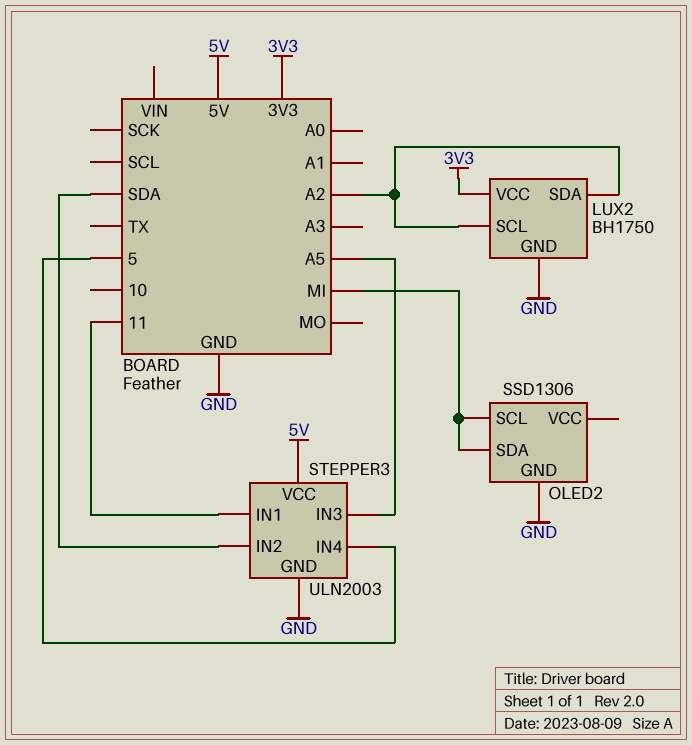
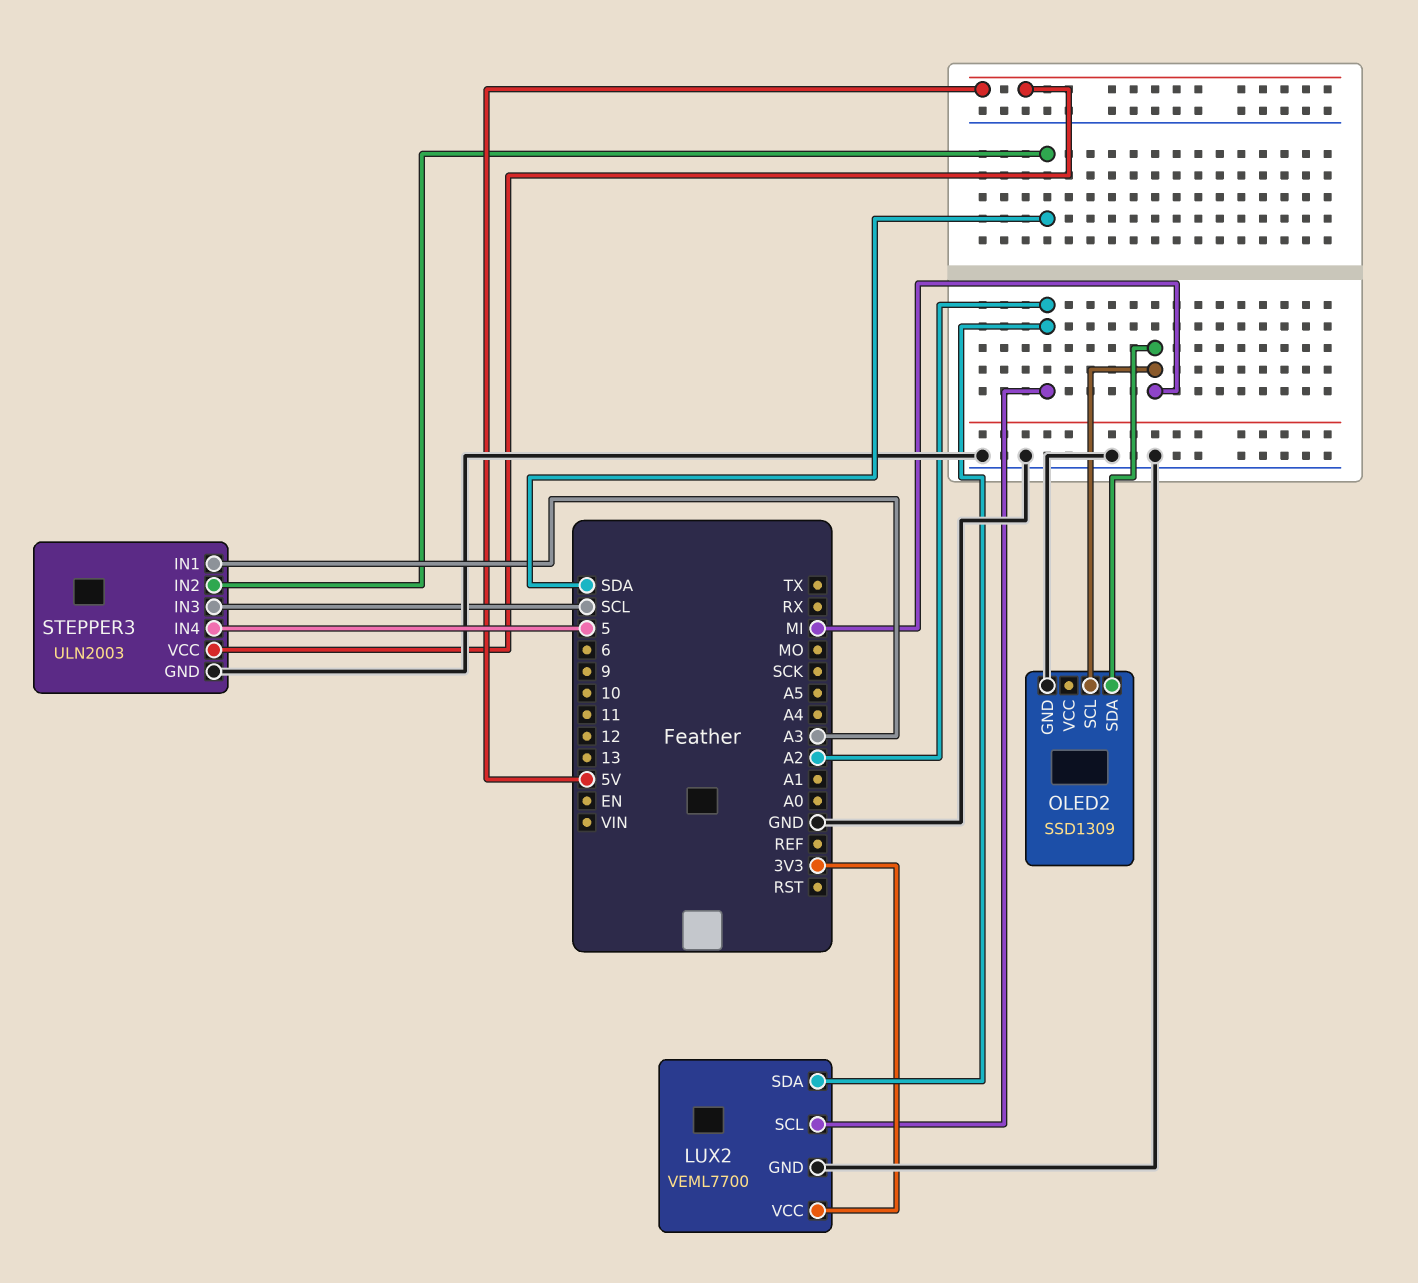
LUX2: BH1750 -> VEML7700
OLED2: SSD1306 -> SSD1309
STEPPER3 pin IN1: 11 -> A3
STEPPER3 pin IN3: A5 -> SCL

